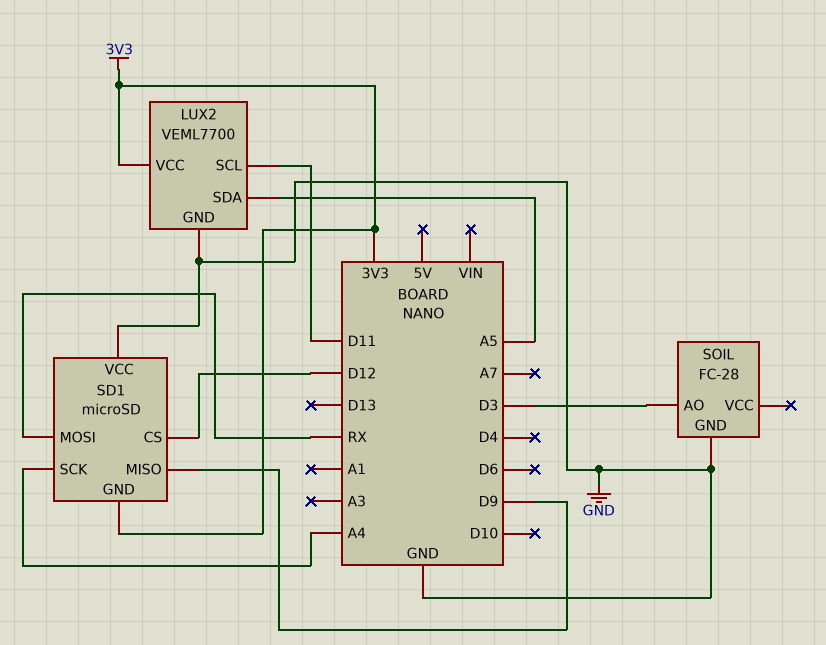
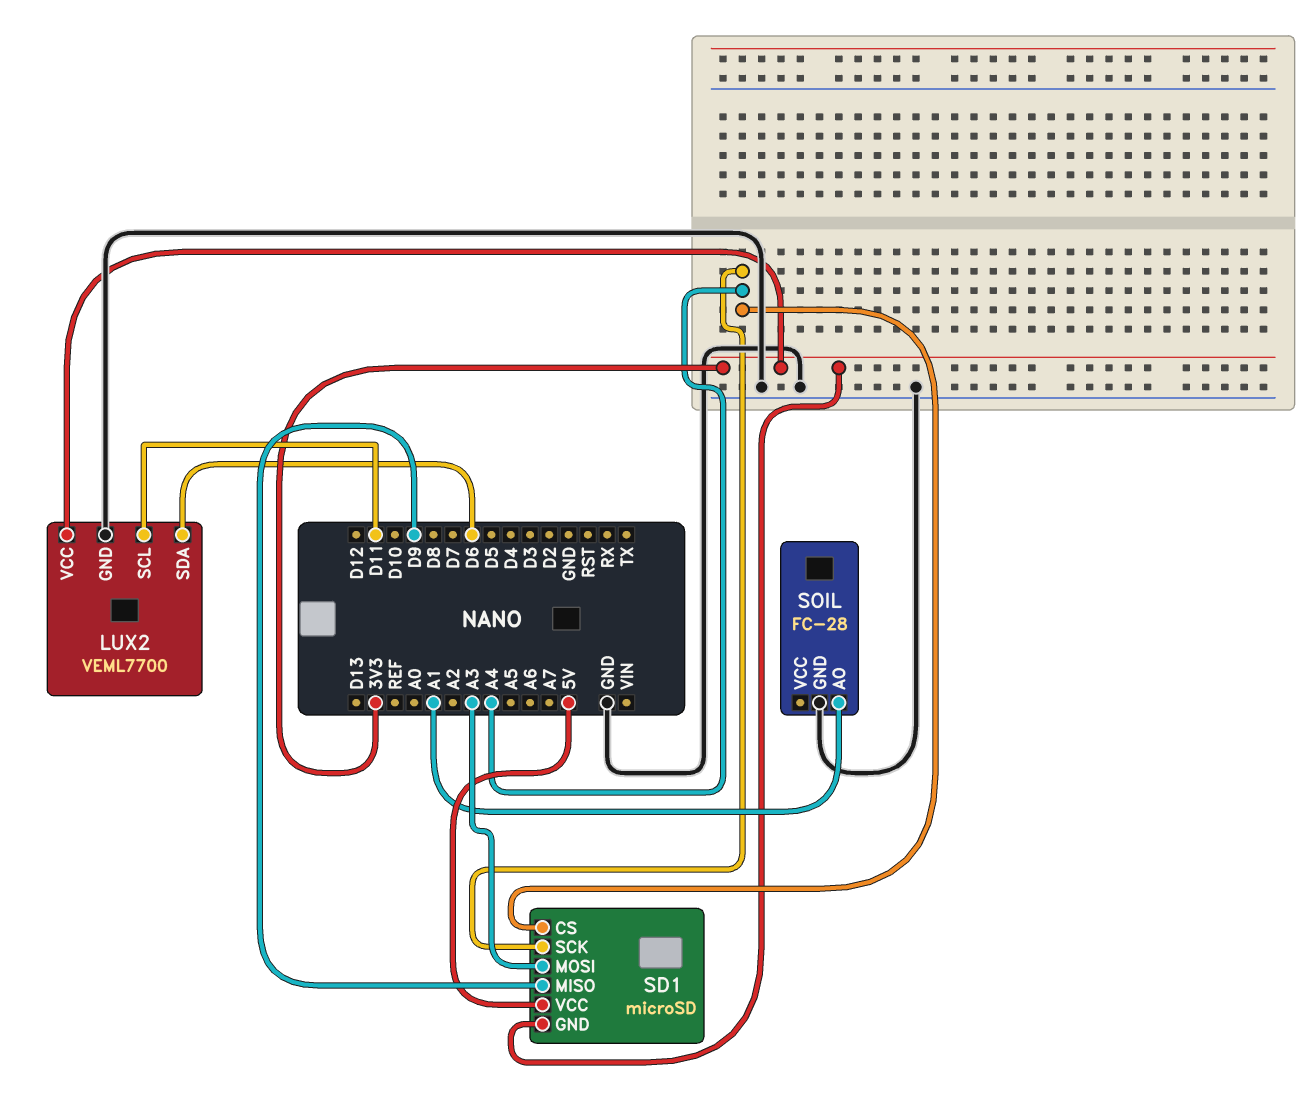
LUX2 pin SDA: A5 -> D6
SD1 pin CS: D12 -> A4
SD1 pin MOSI: RX -> A3
SD1 pin VCC: GND -> 5V
SOIL pin AO: D3 -> A1

